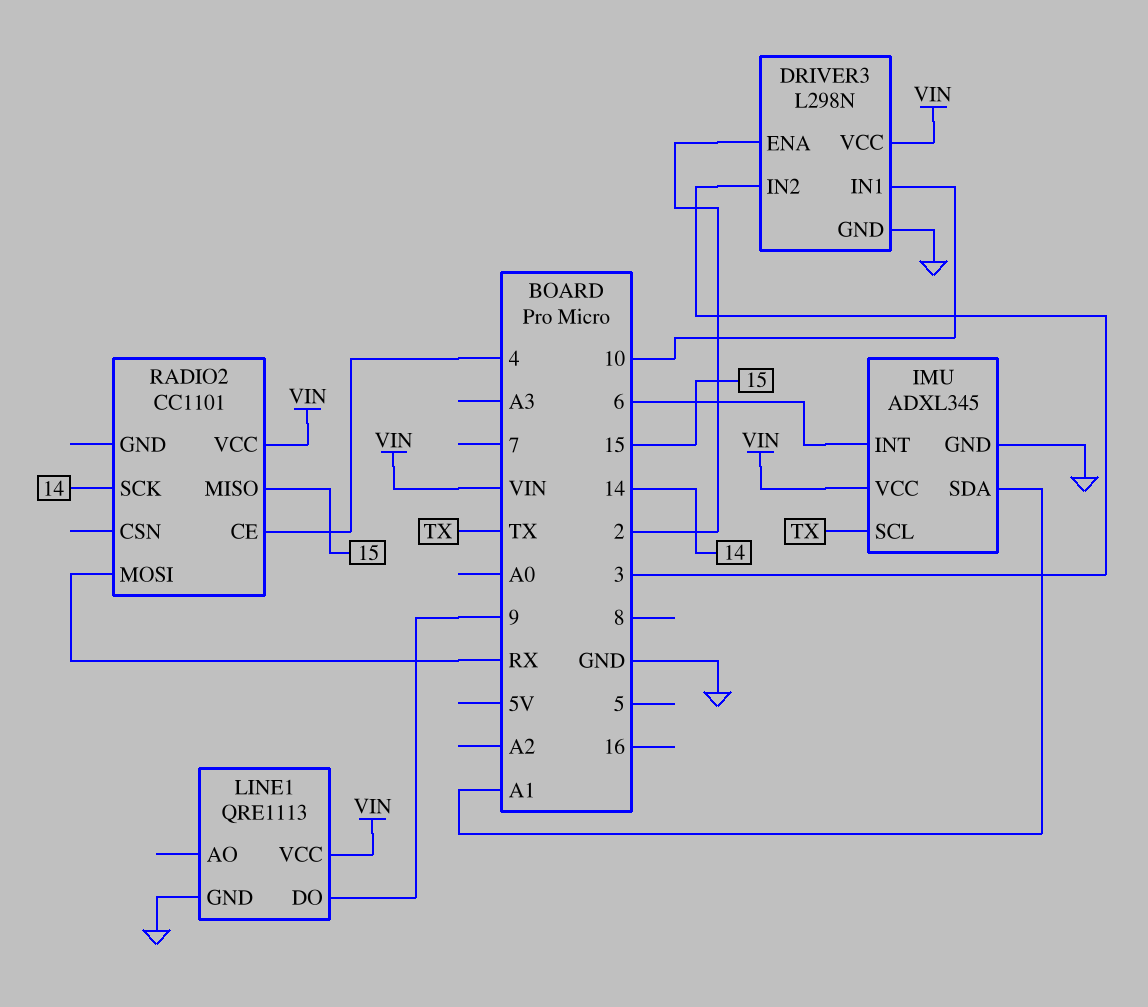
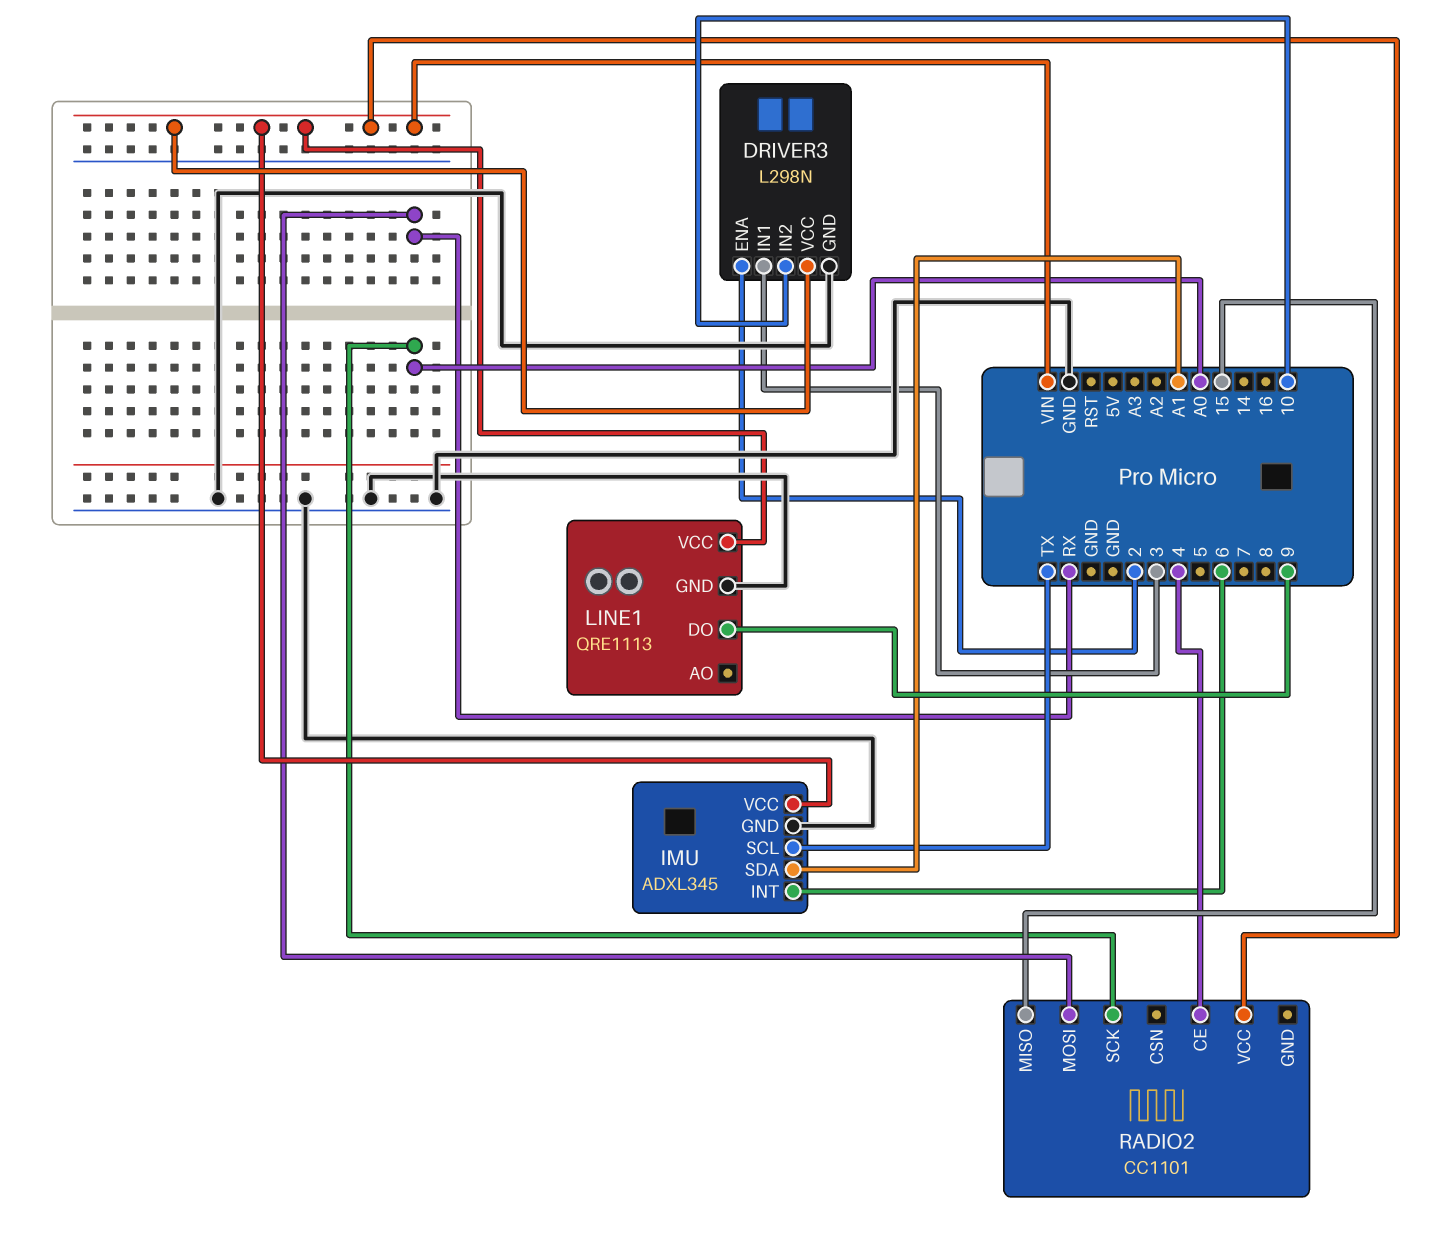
DRIVER3 pin IN1: 10 -> 3
DRIVER3 pin IN2: 3 -> 10
RADIO2 pin SCK: 14 -> A0

